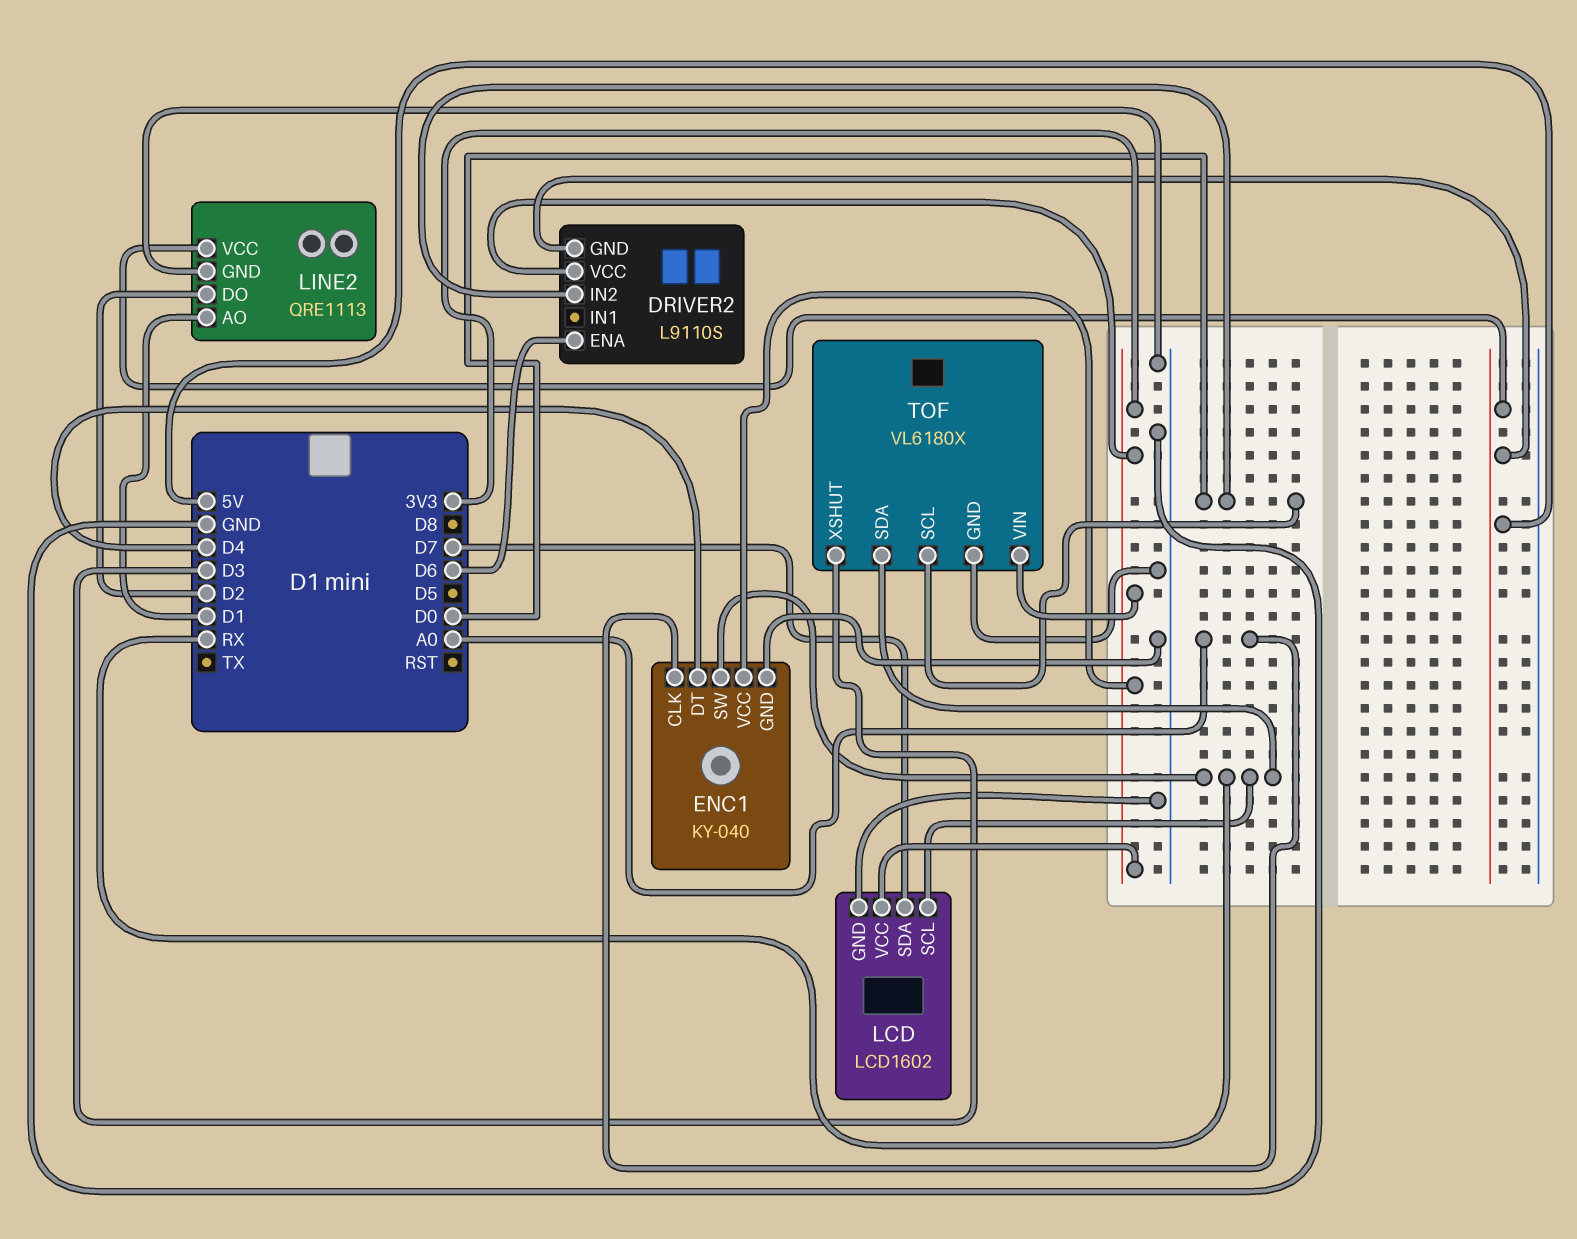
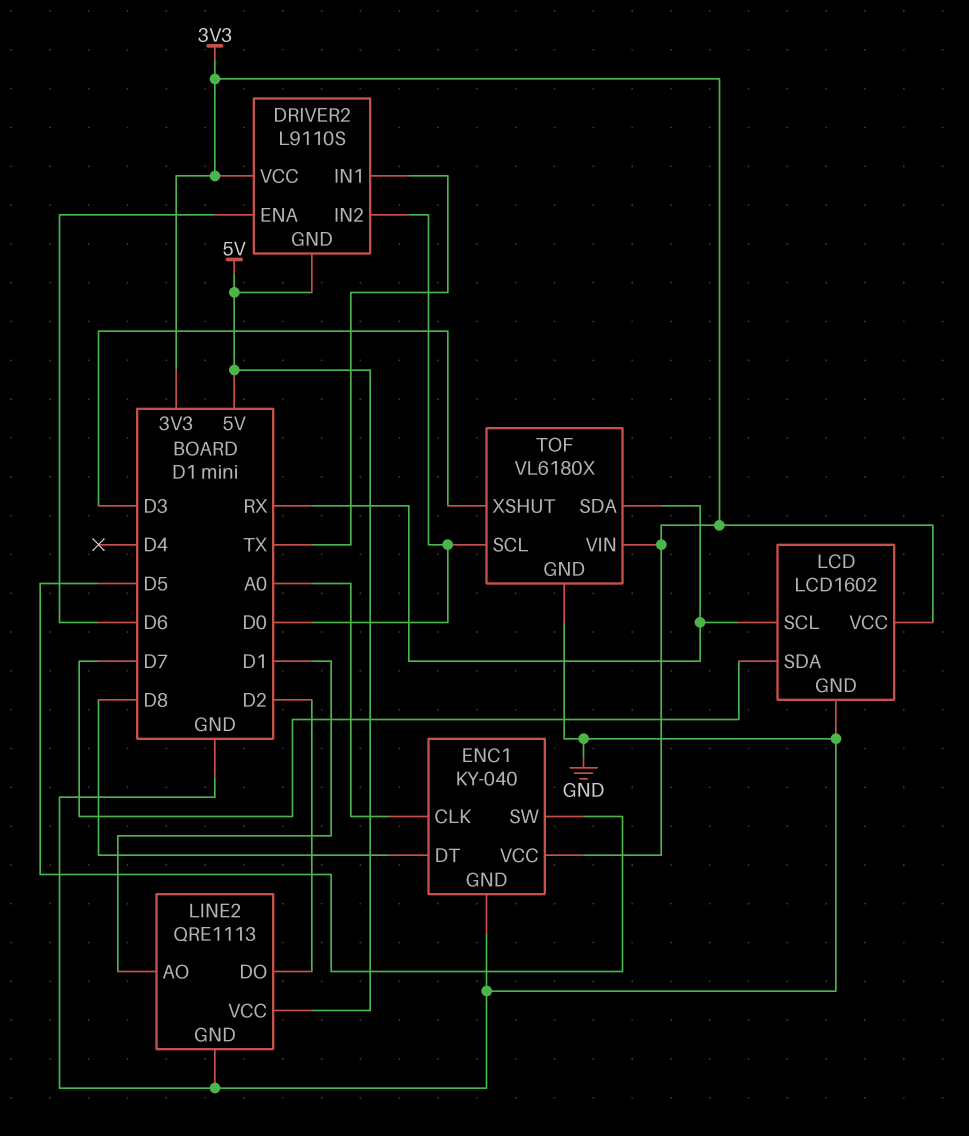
DRIVER2 pin IN1: none -> TX
ENC1 pin DT: D4 -> D8
ENC1 pin SW: RX -> D5

